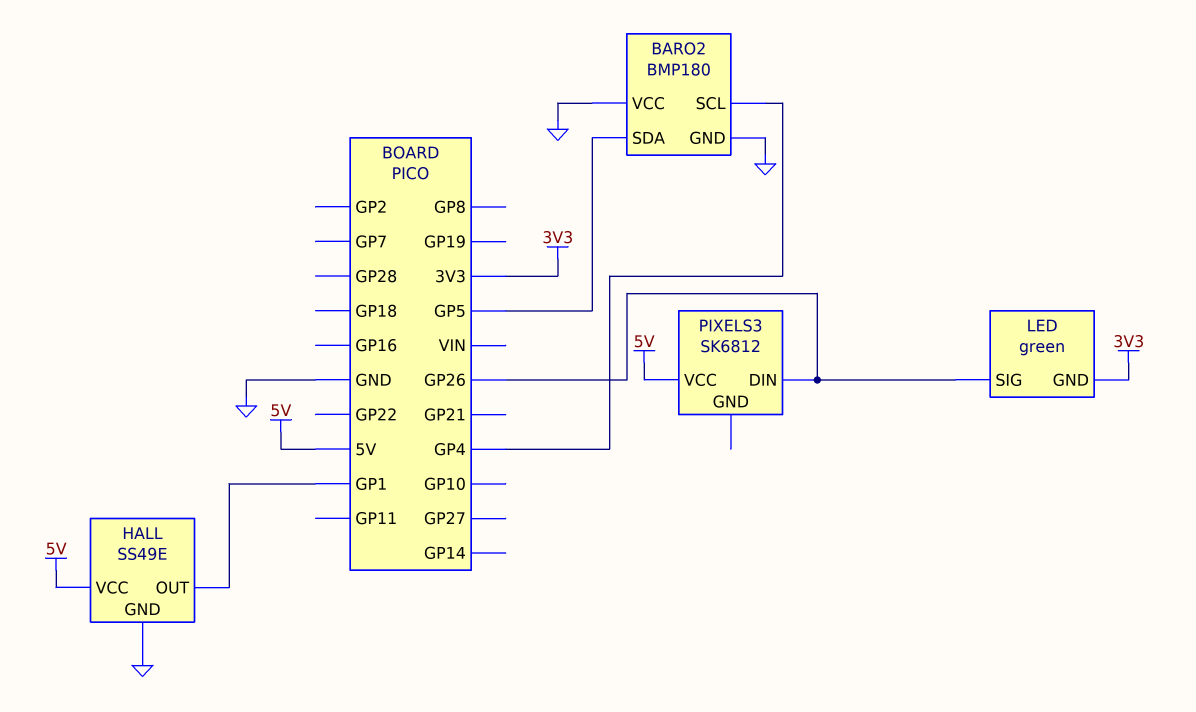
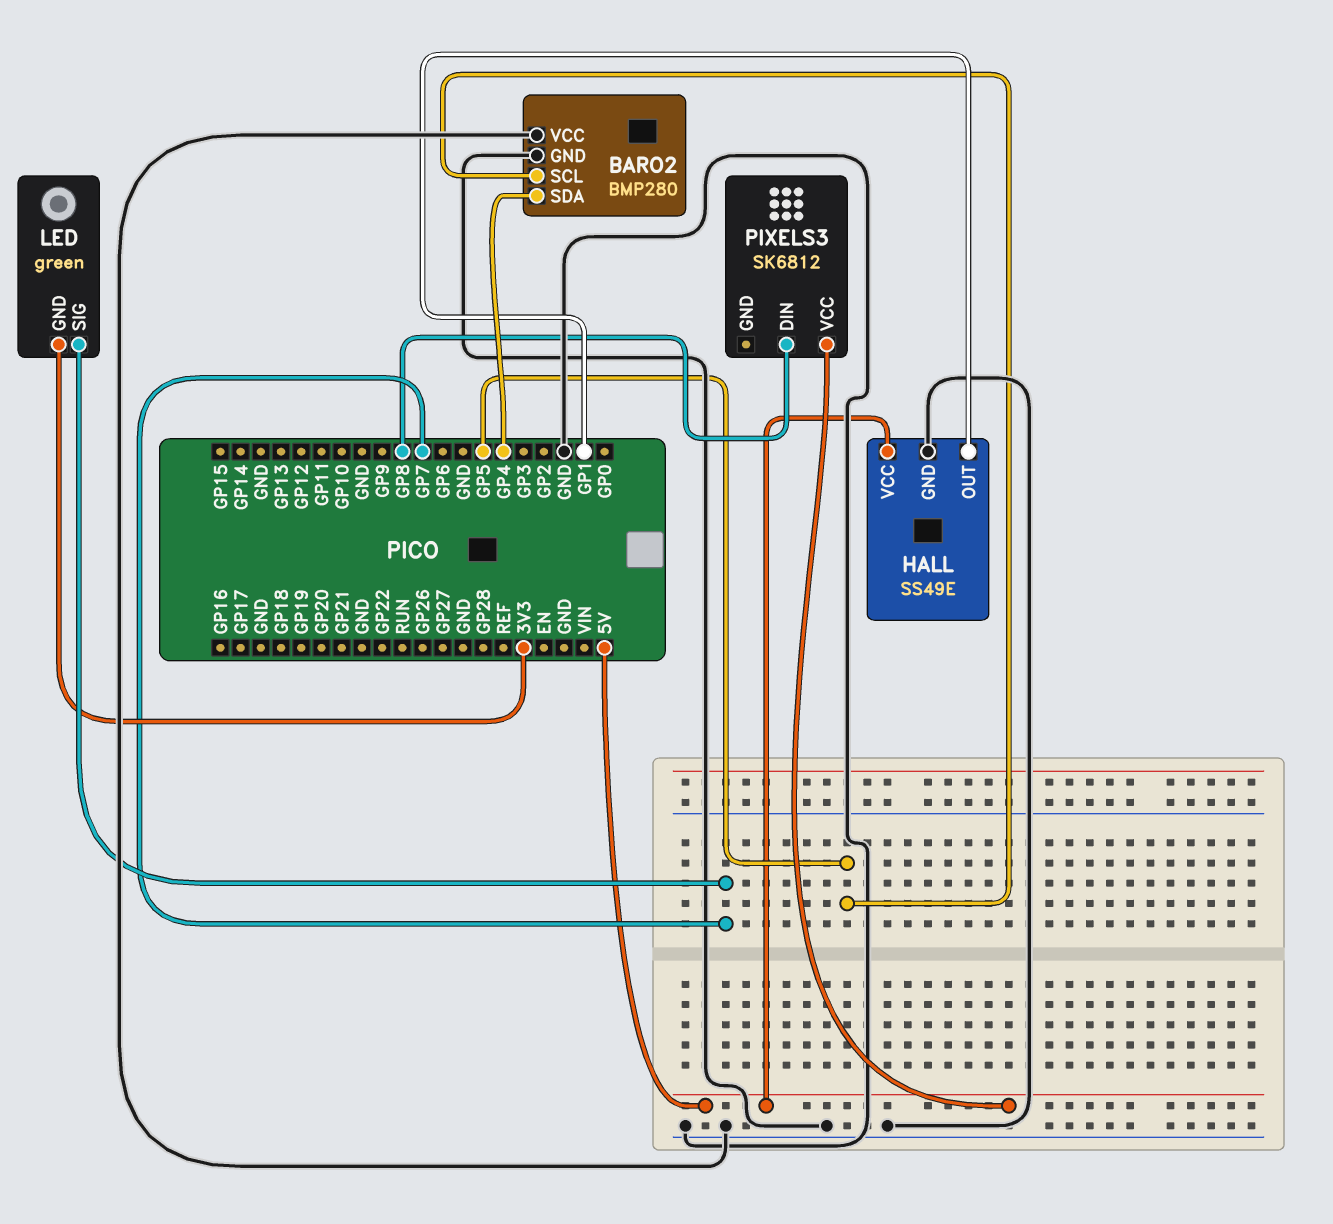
BARO2: BMP180 -> BMP280
BARO2 pin SCL: GP4 -> GP5
BARO2 pin SDA: GP5 -> GP4
LED pin SIG: GP26 -> GP7
PIXELS3 pin DIN: GP26 -> GP8

